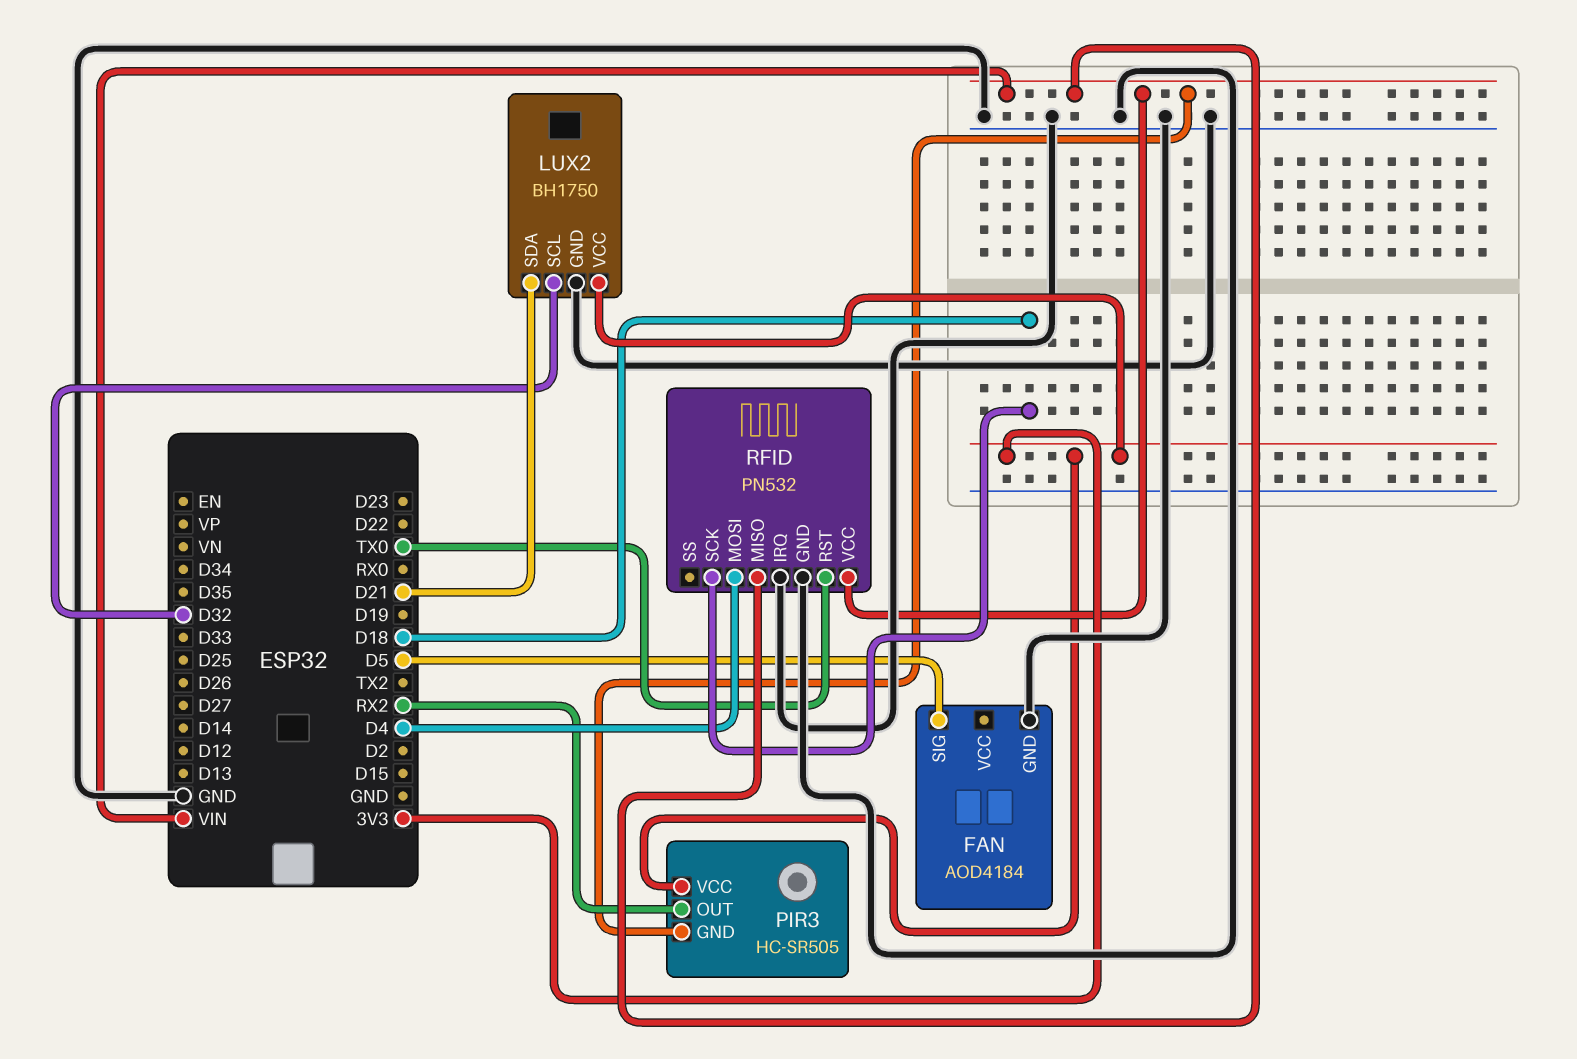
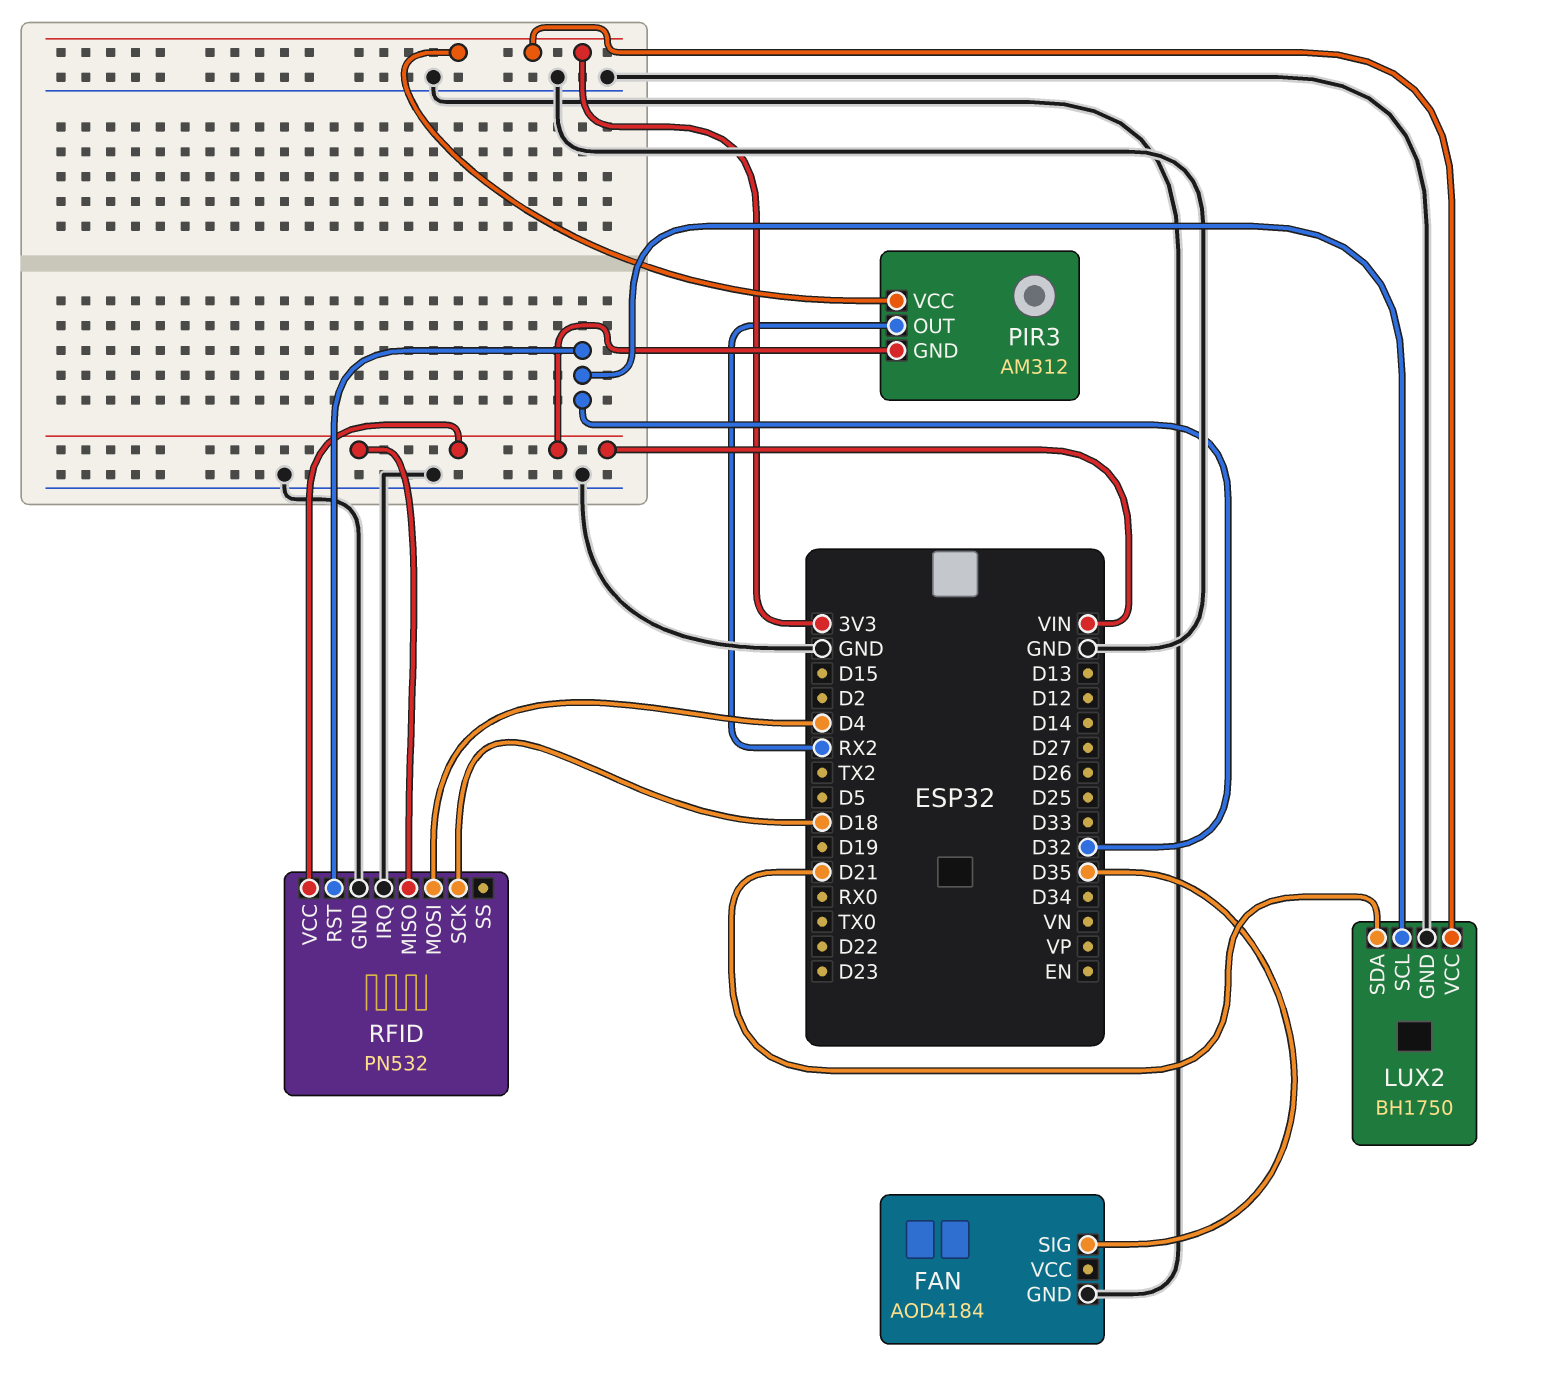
FAN pin SIG: D5 -> D35
PIR3: HC-SR505 -> AM312
RFID pin RST: TX0 -> D32

